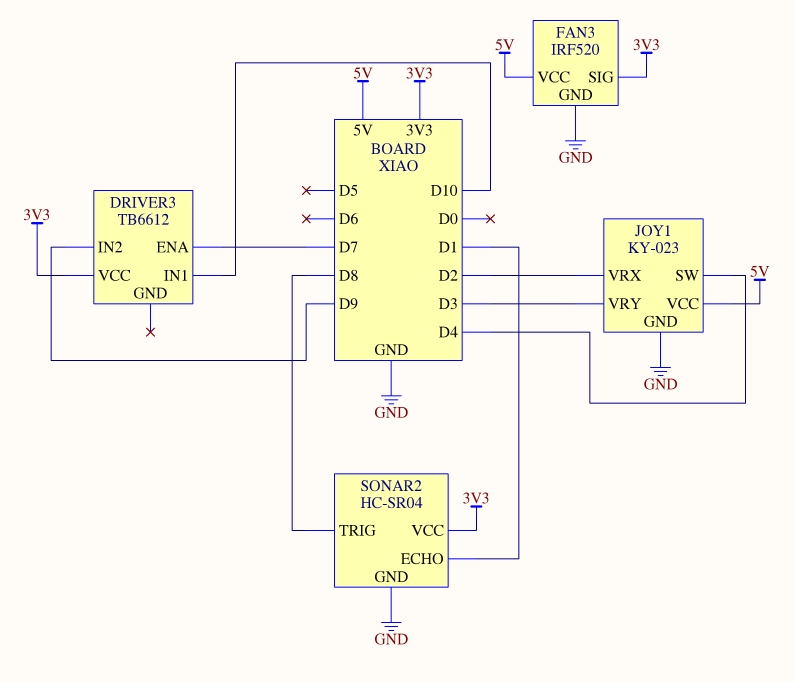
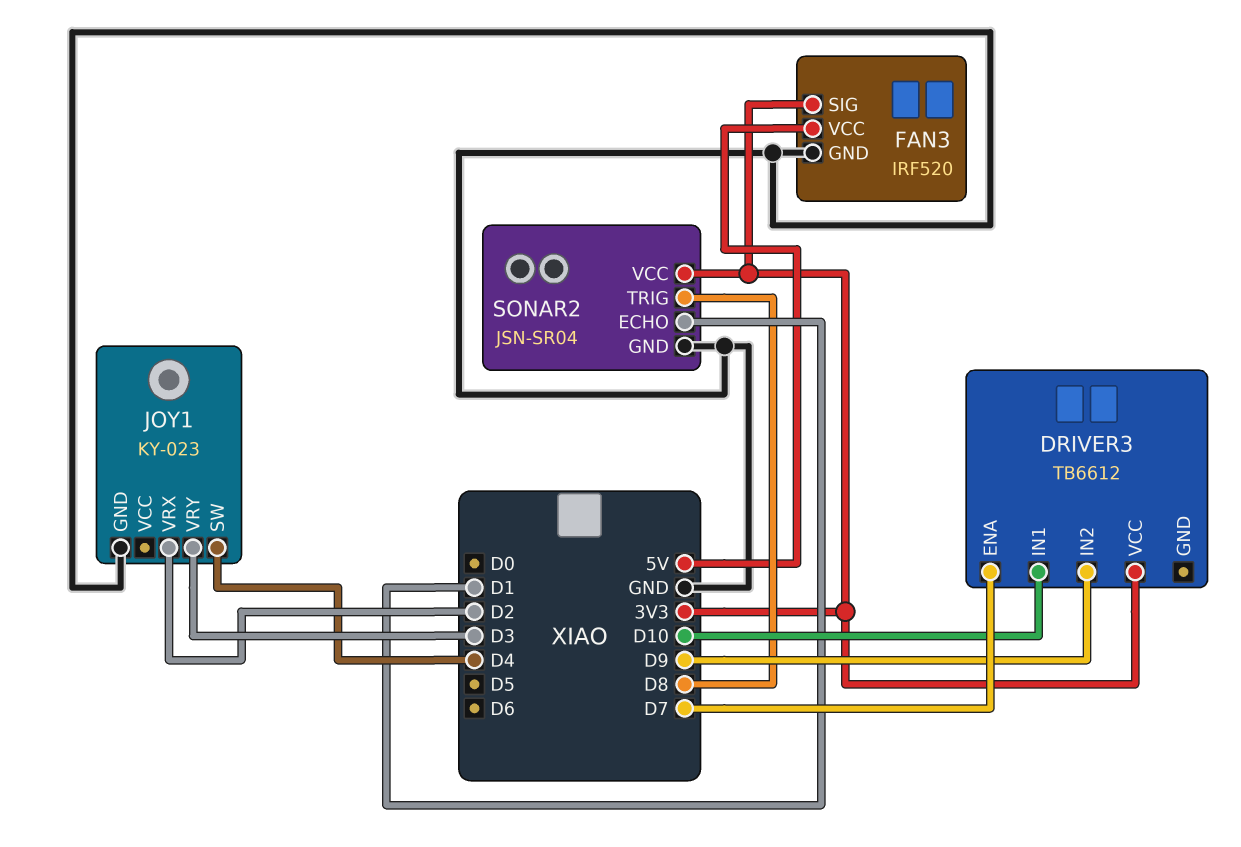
JOY1 pin VCC: 5V -> none
SONAR2: HC-SR04 -> JSN-SR04

